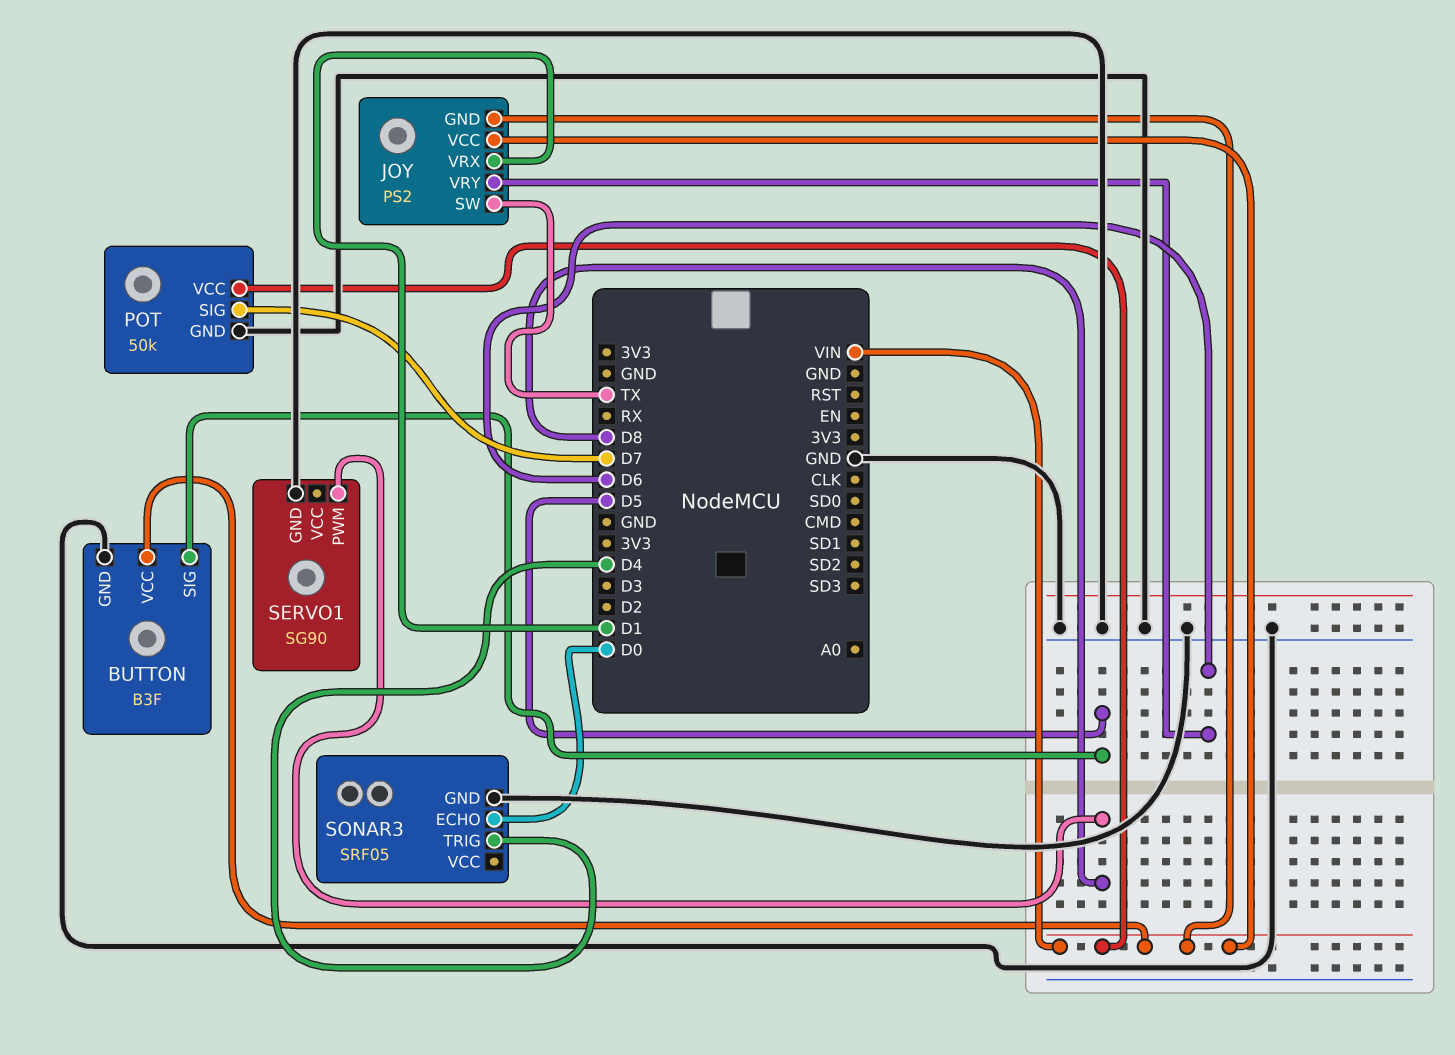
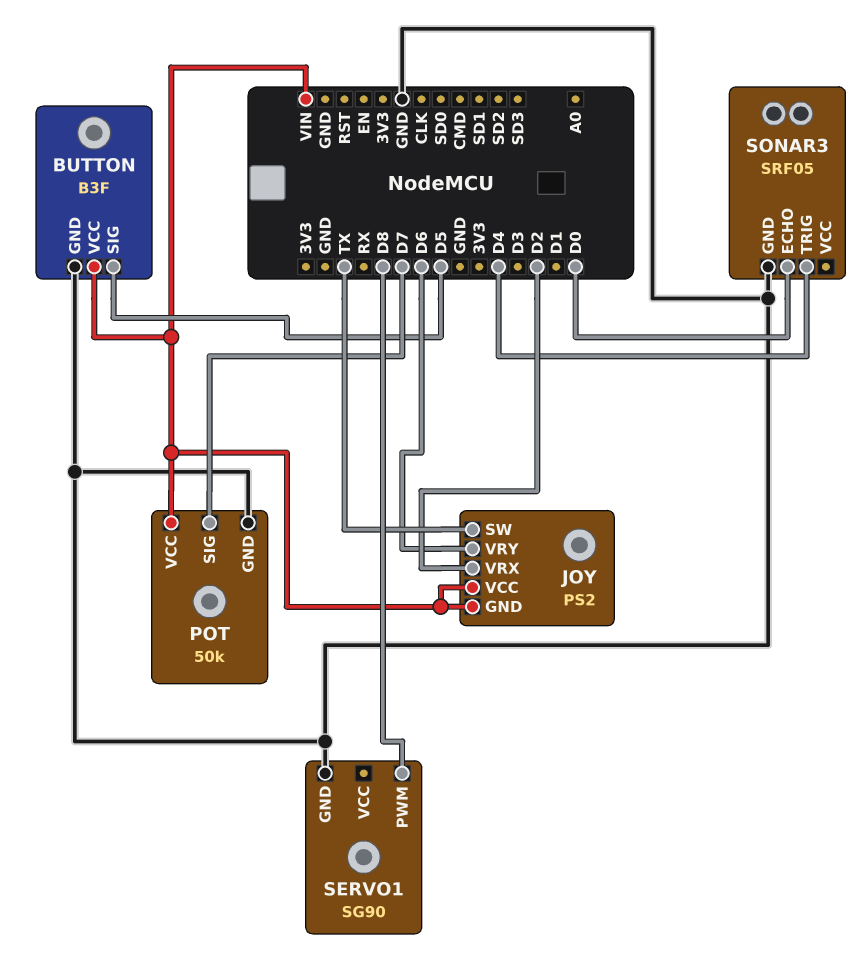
JOY pin VRX: D1 -> D2

